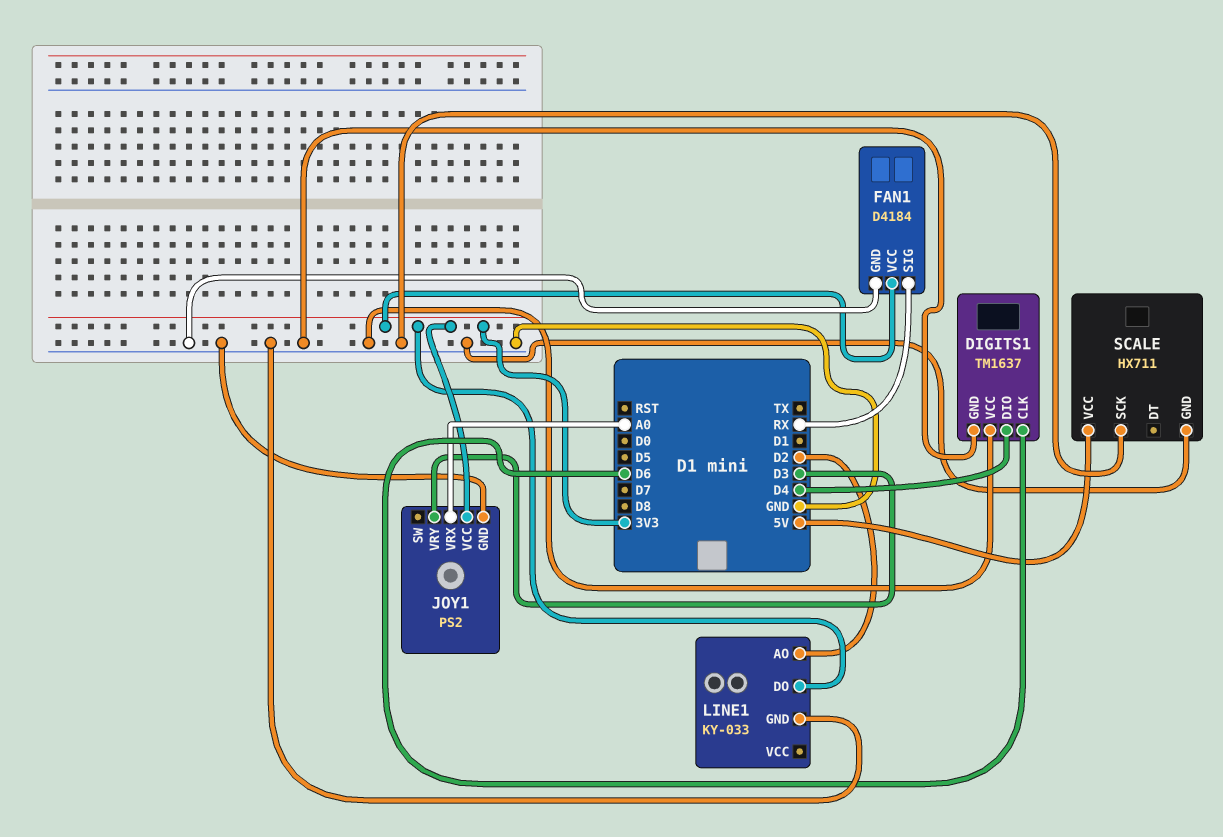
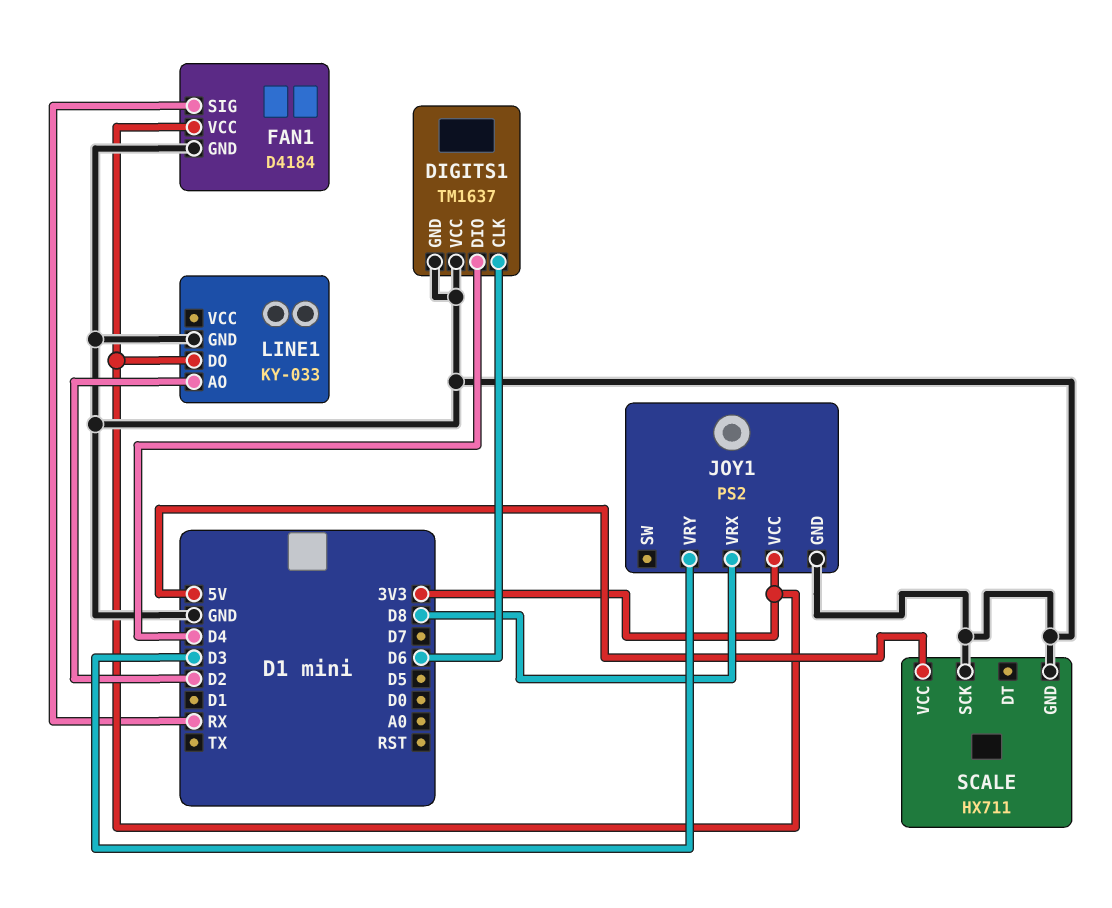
JOY1 pin VRX: A0 -> D8

